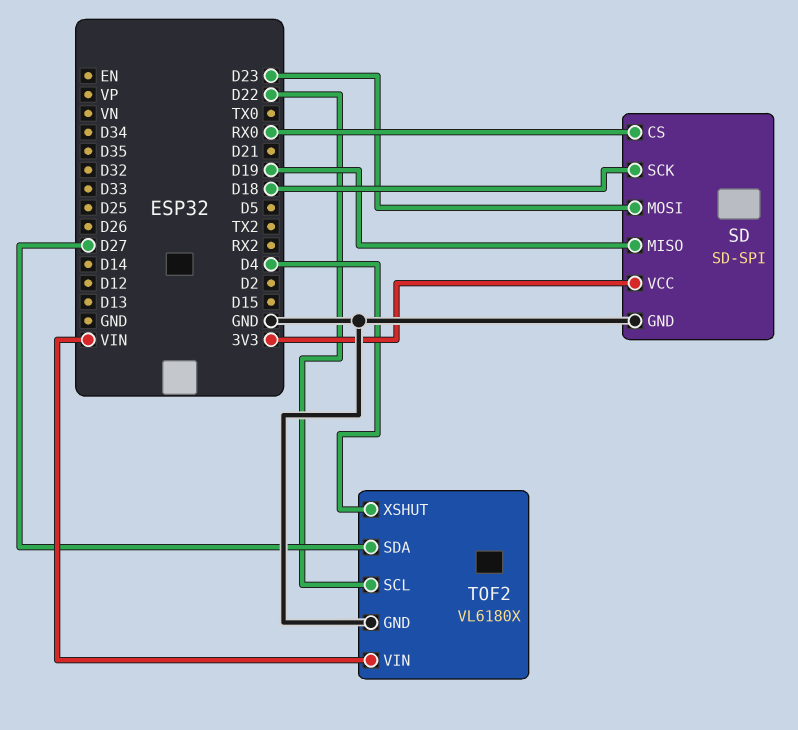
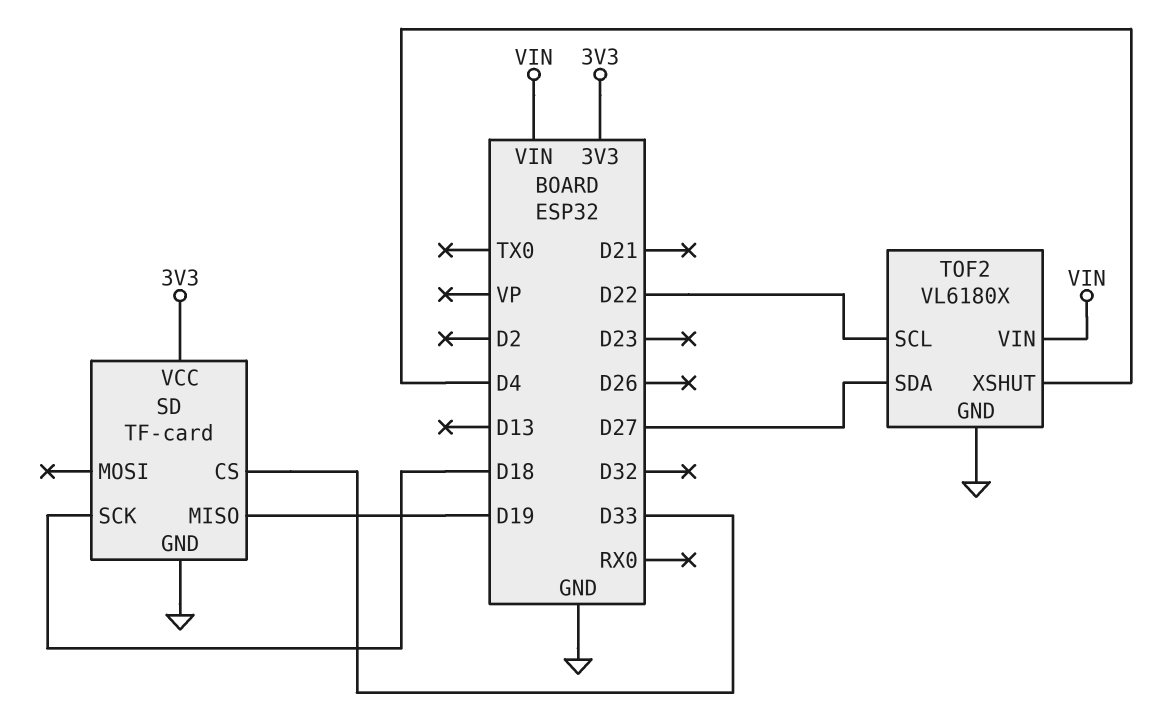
SD: SD-SPI -> TF-card
SD pin CS: RX0 -> D33
SD pin MOSI: D23 -> none

